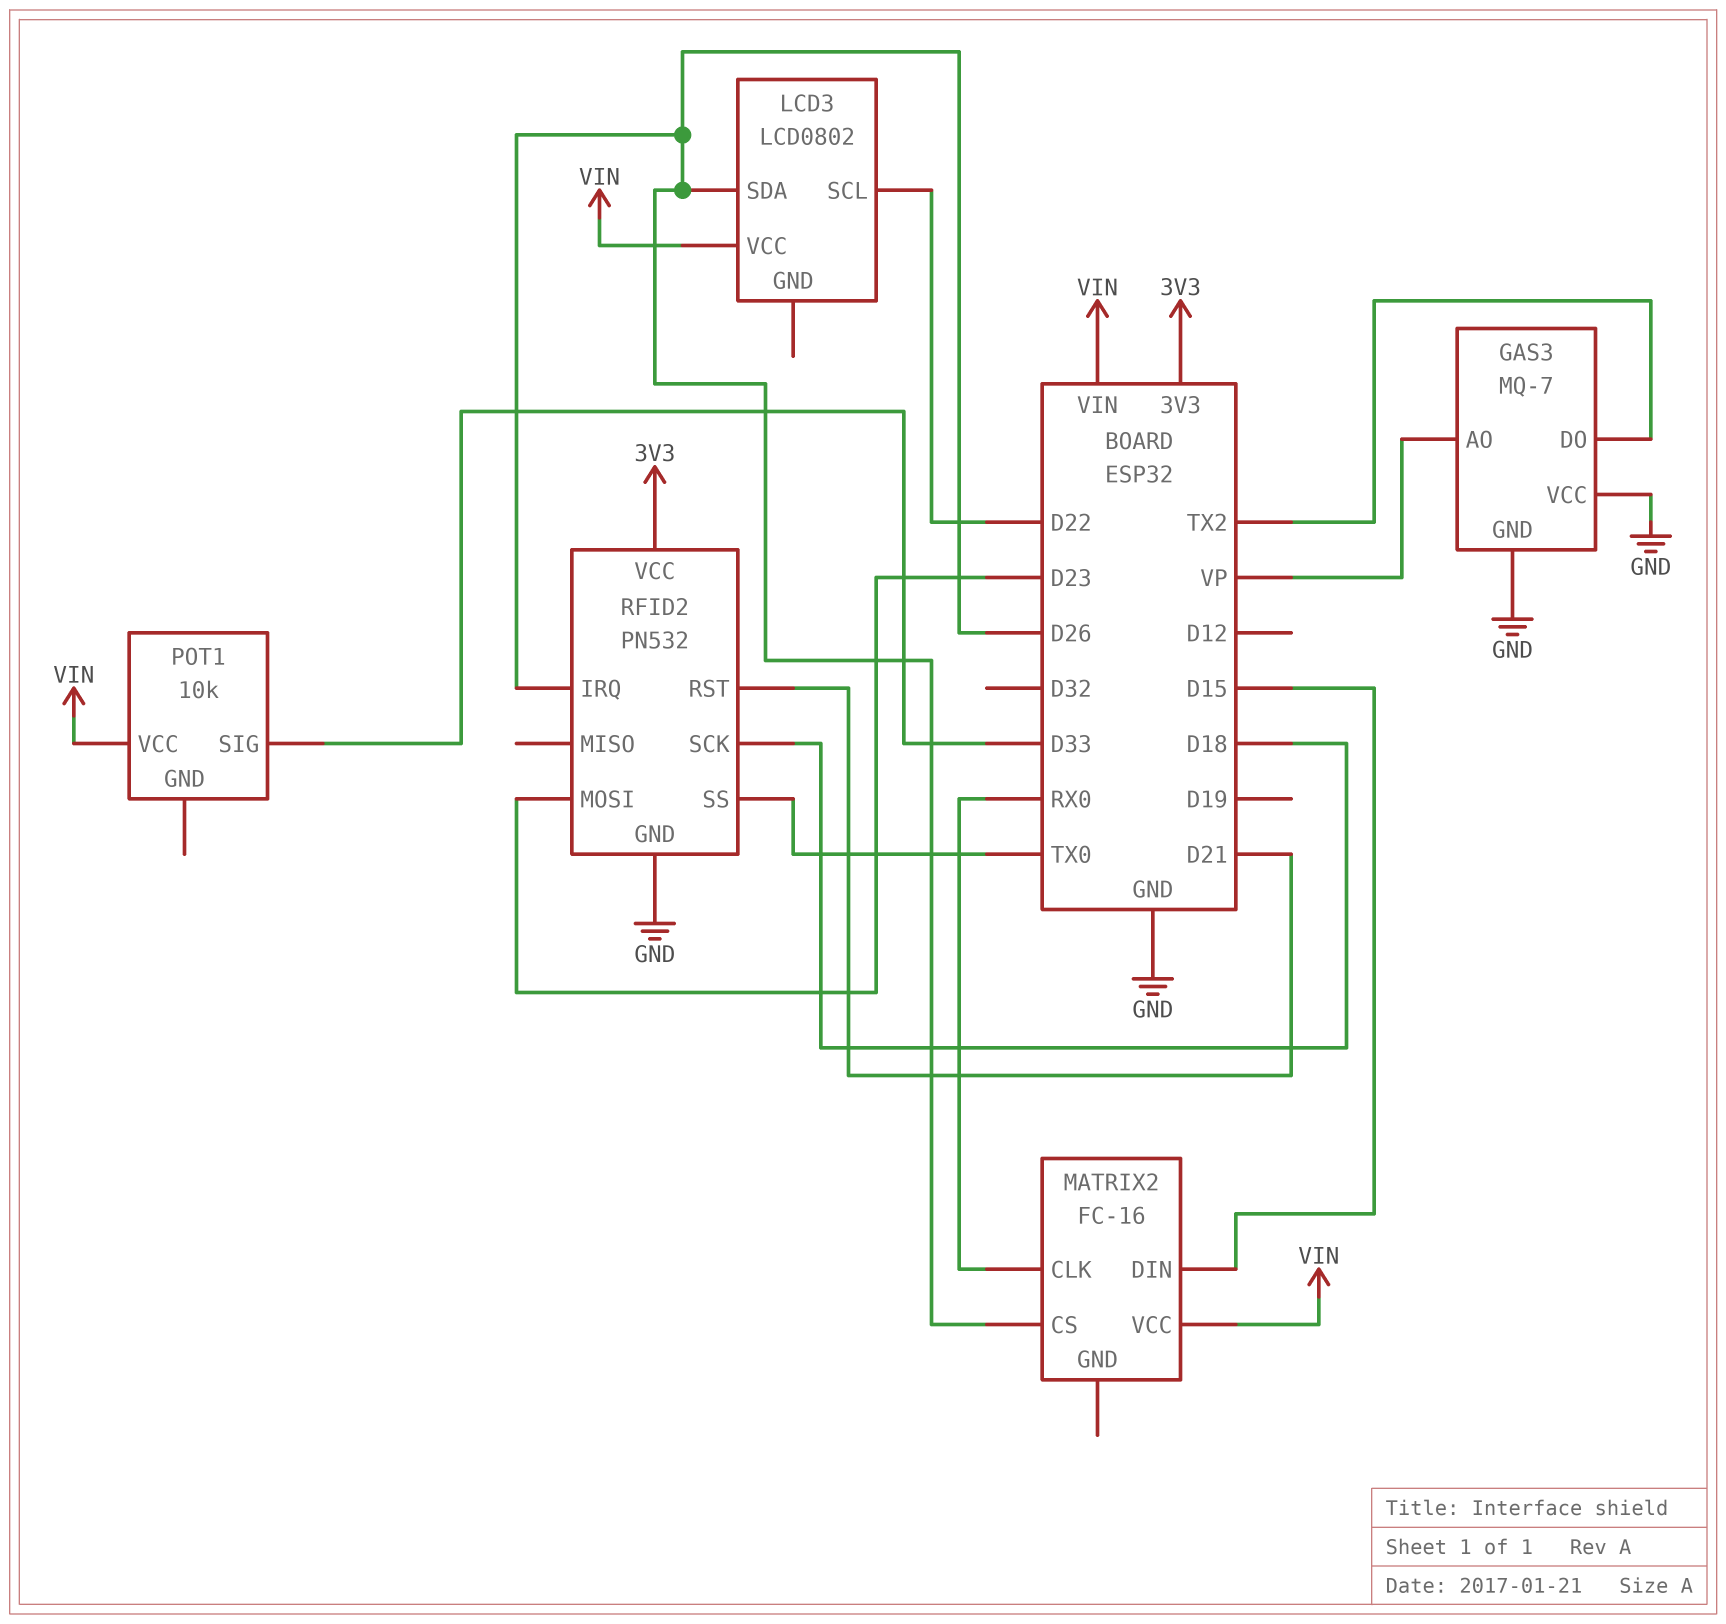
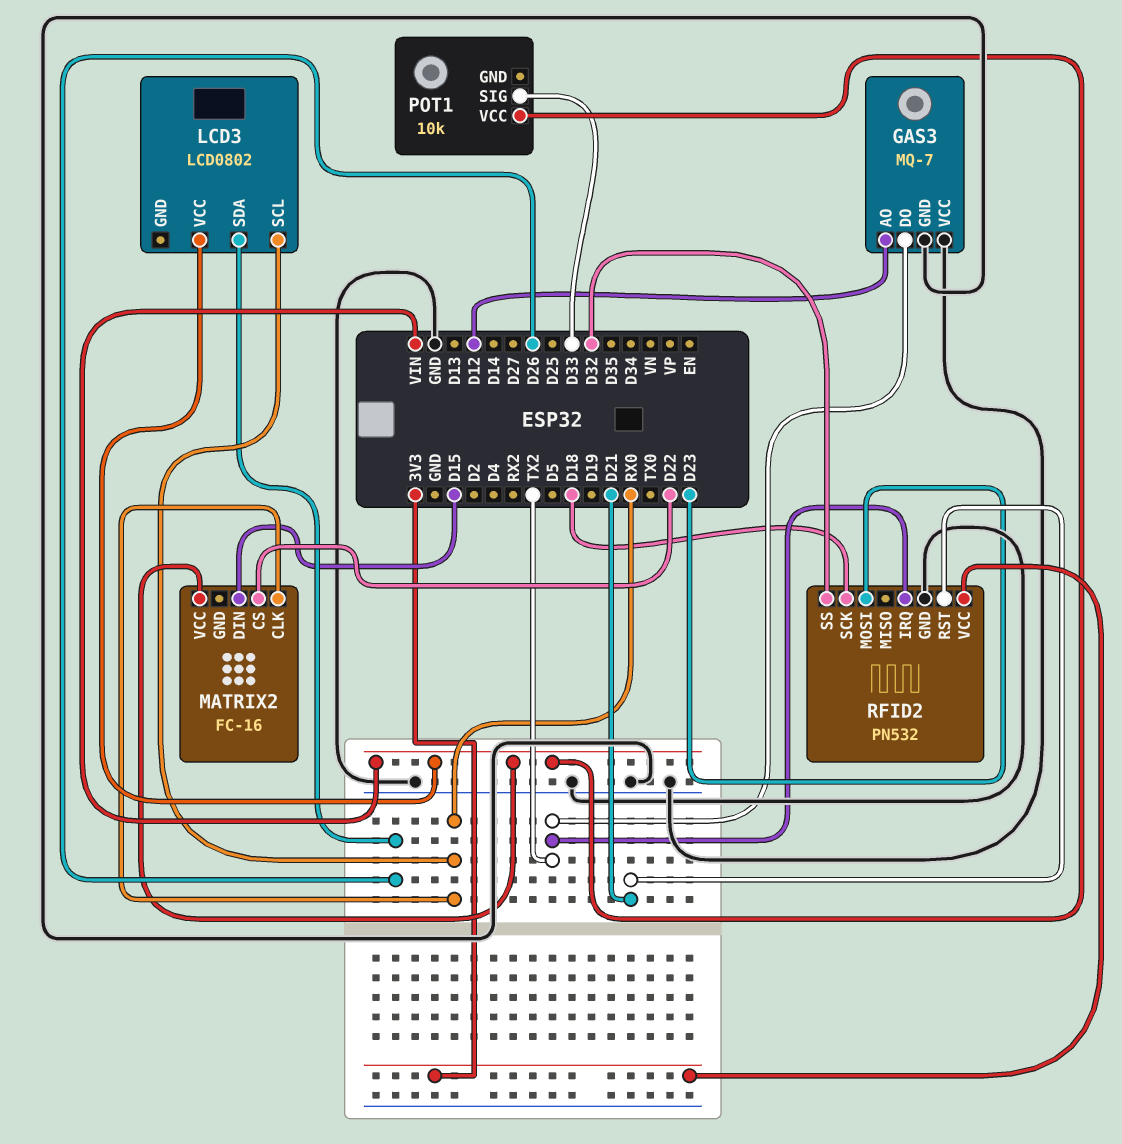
GAS3 pin AO: VP -> D12
LCD3 pin SCL: D22 -> RX0
MATRIX2 pin CS: D26 -> D22
RFID2 pin IRQ: D26 -> TX2
RFID2 pin SS: TX0 -> D32

